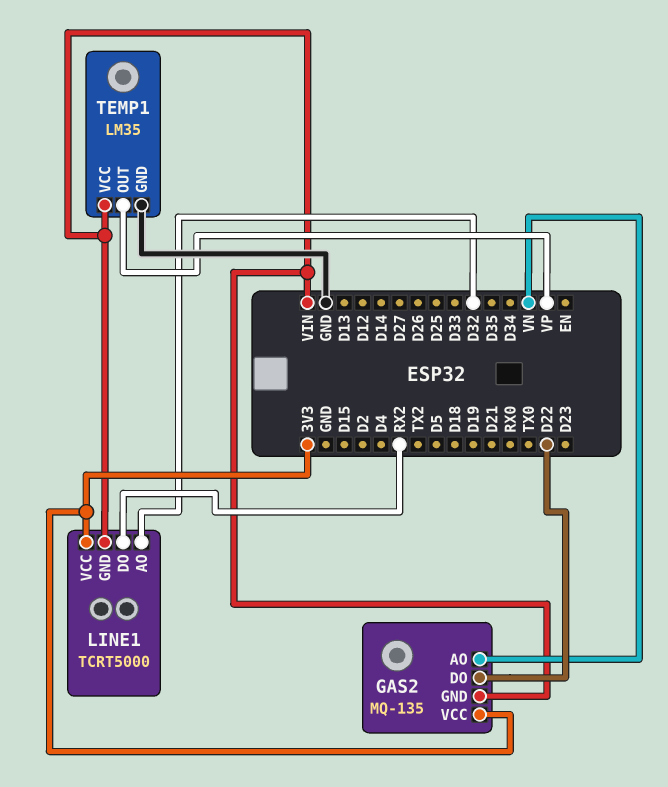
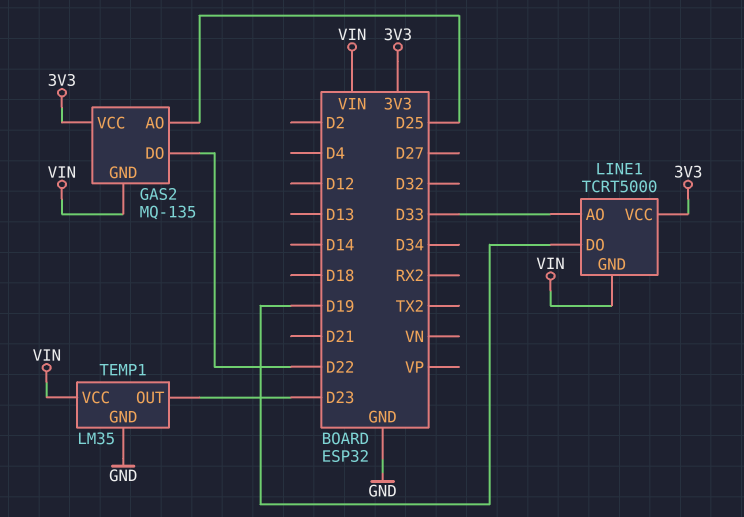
GAS2 pin AO: VN -> D25
LINE1 pin AO: D32 -> D33
LINE1 pin DO: RX2 -> D19
TEMP1 pin OUT: VP -> D23

